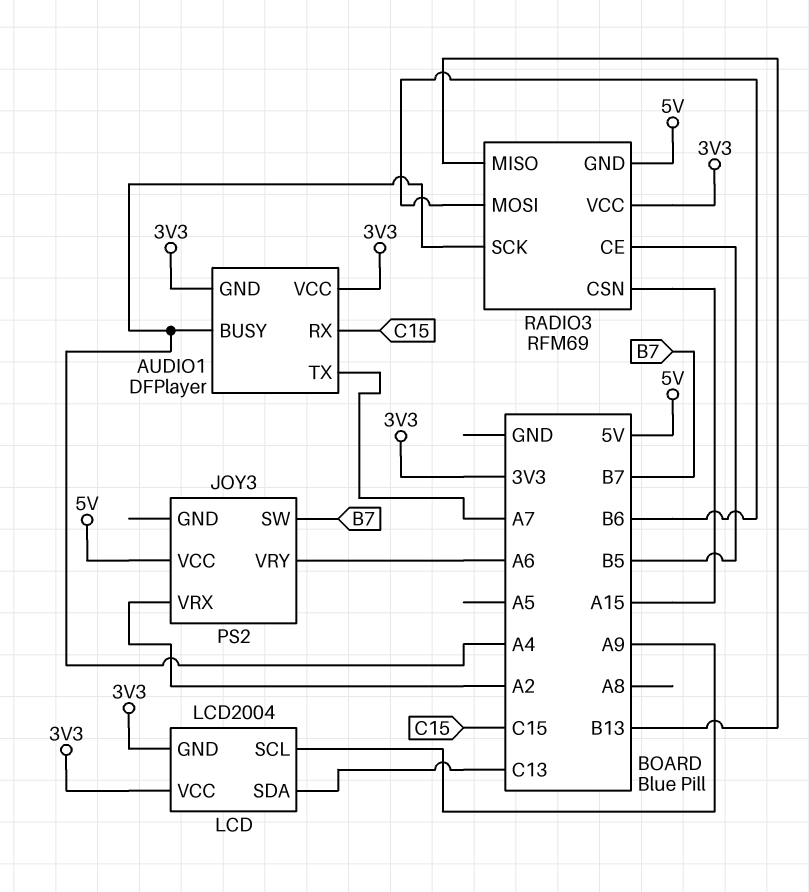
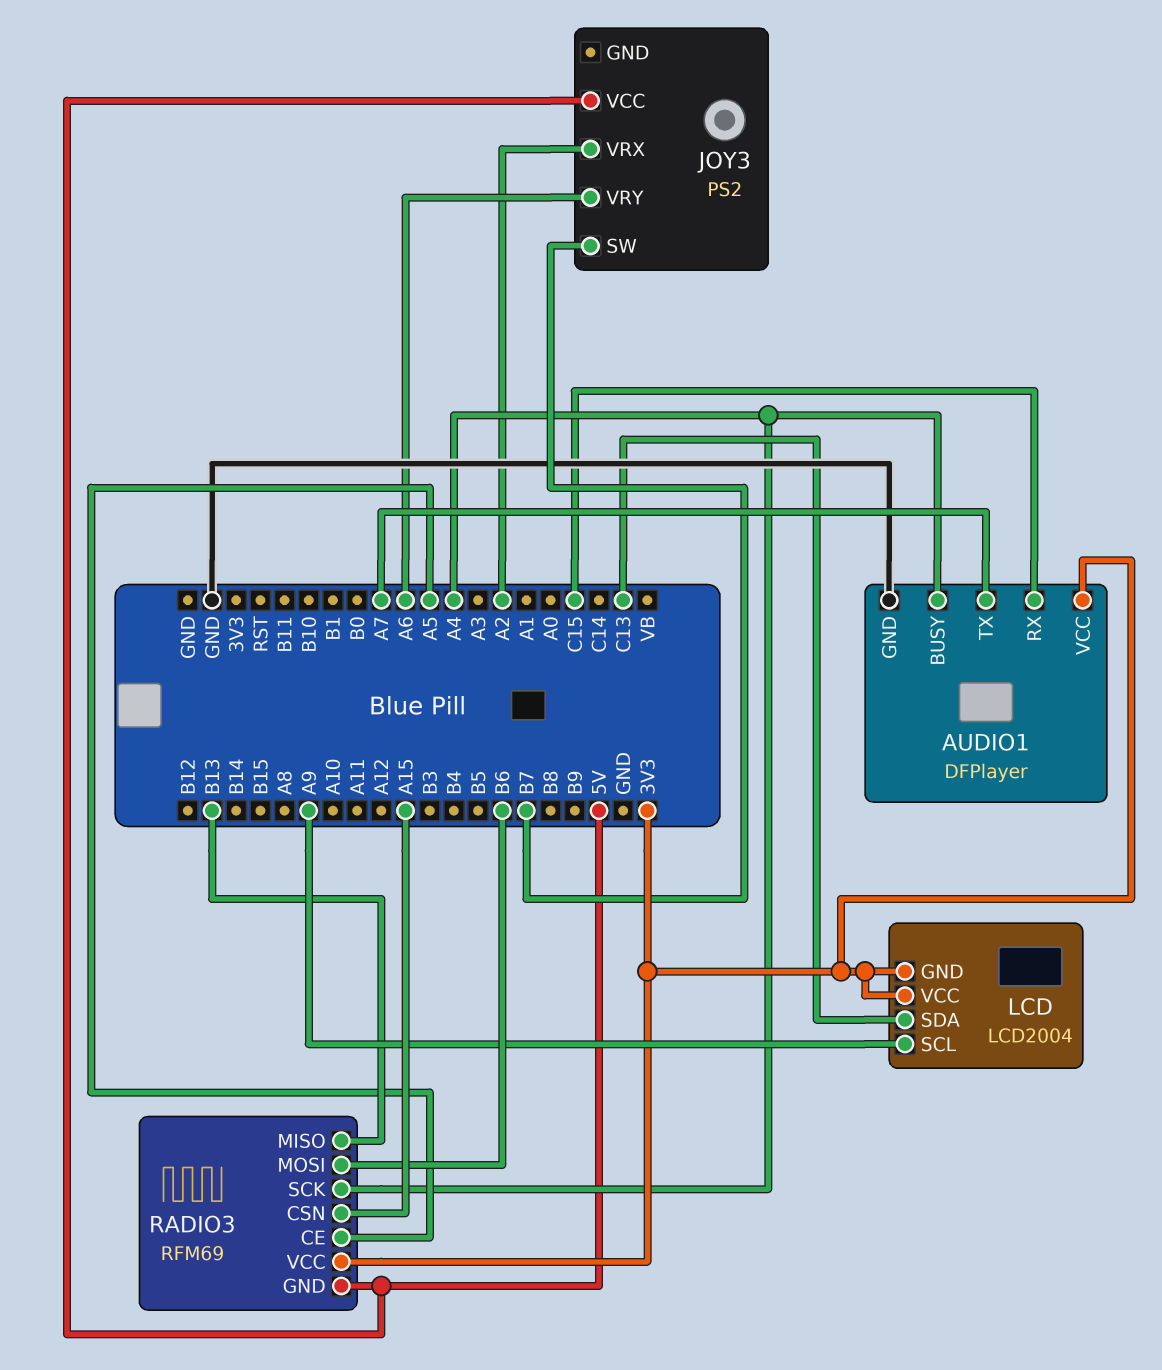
AUDIO1 pin GND: 3V3 -> GND
RADIO3 pin CE: B5 -> A5

